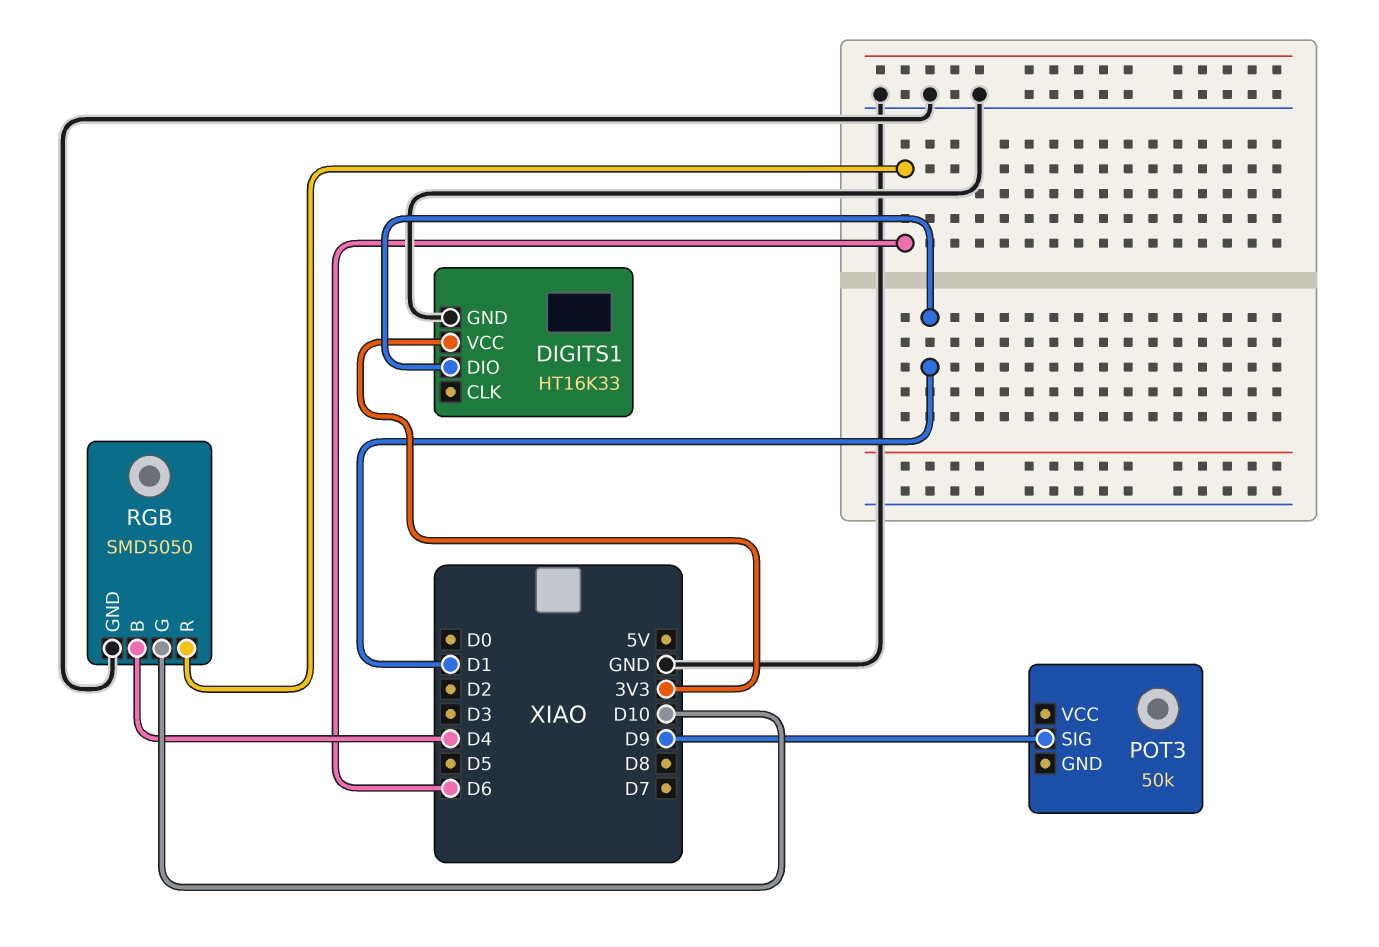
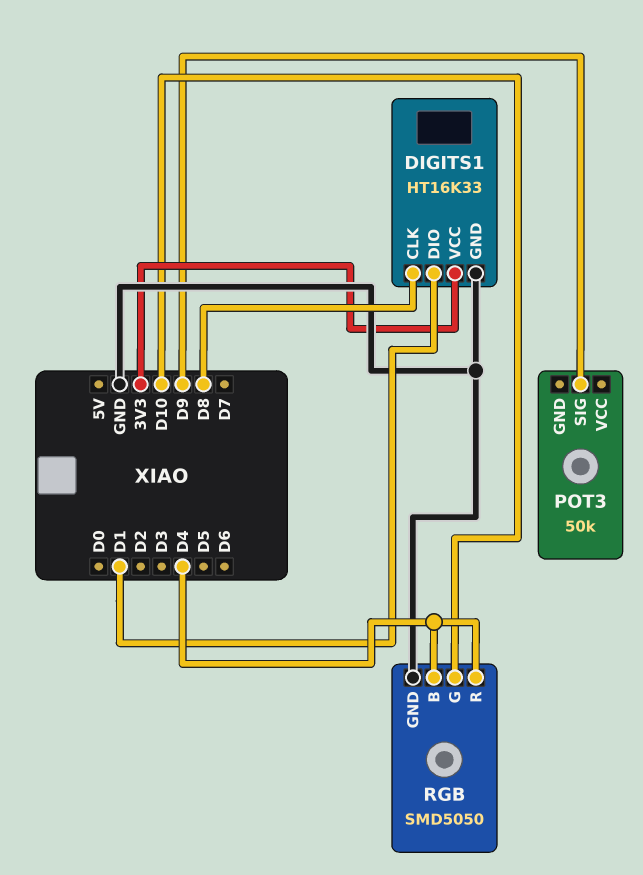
DIGITS1 pin CLK: none -> D8
RGB pin R: D6 -> D4

